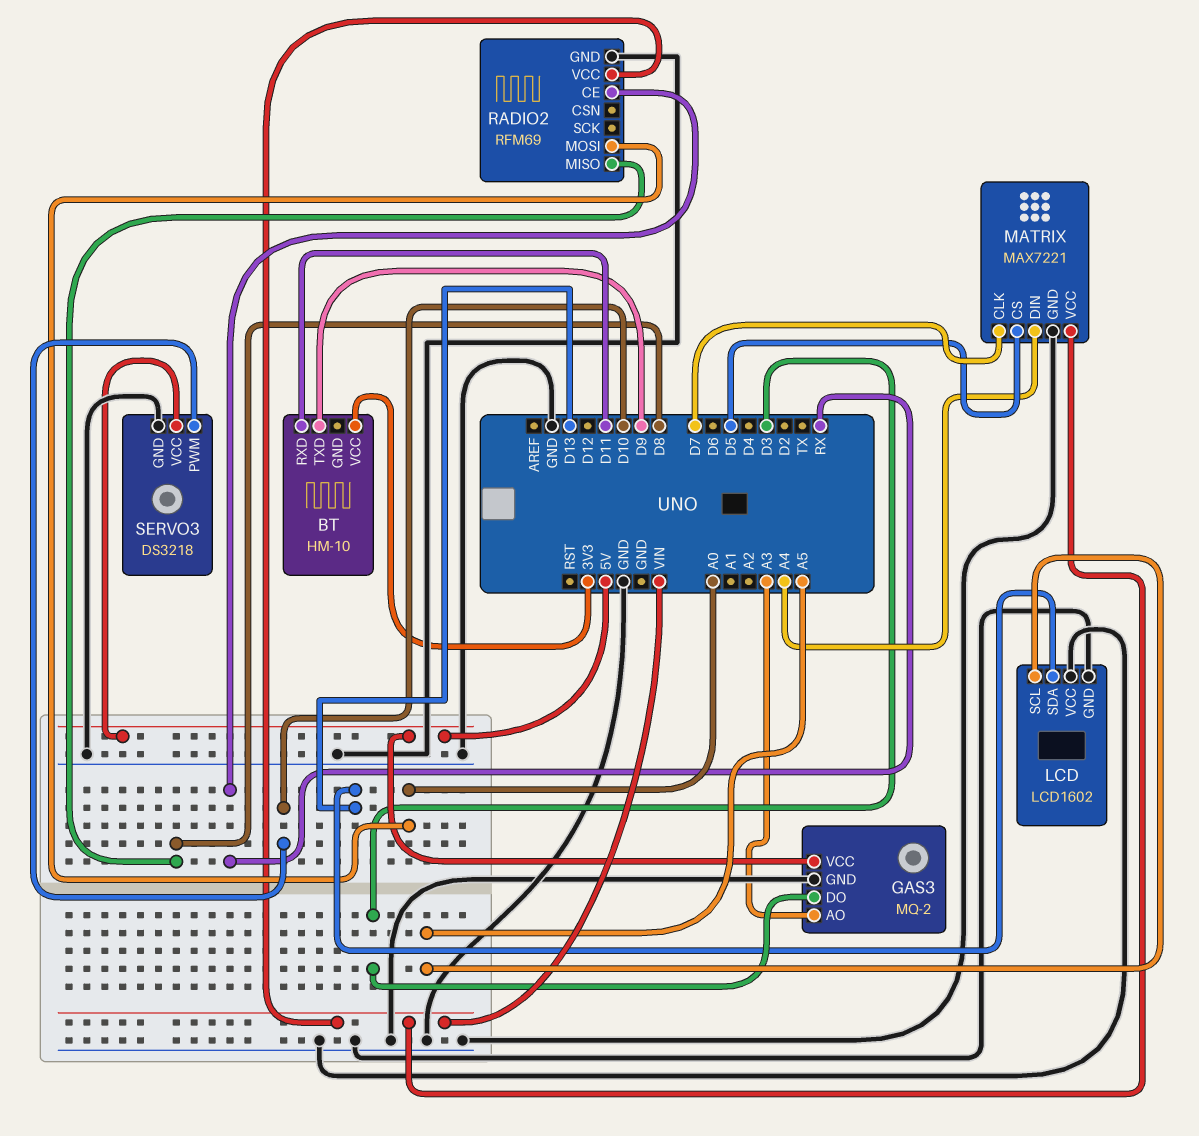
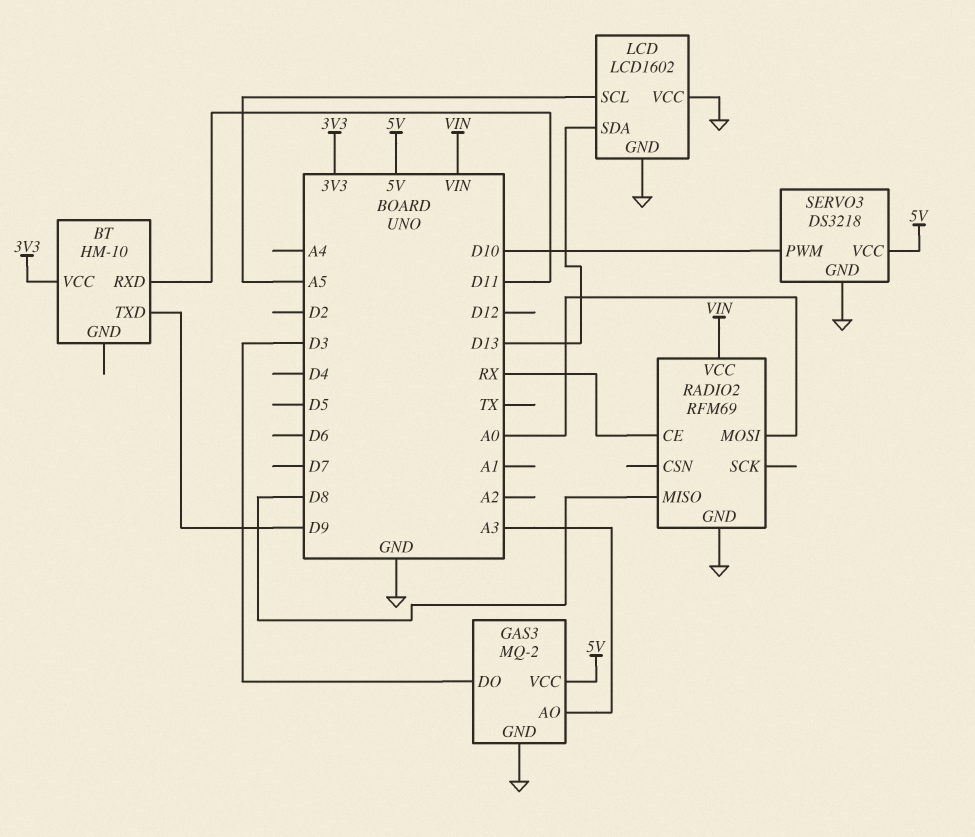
MATRIX: MAX7221 -> none
MATRIX pin CLK: D7 -> none
MATRIX pin CS: D5 -> none
MATRIX pin DIN: A4 -> none
MATRIX pin GND: GND -> none
MATRIX pin VCC: VIN -> none

